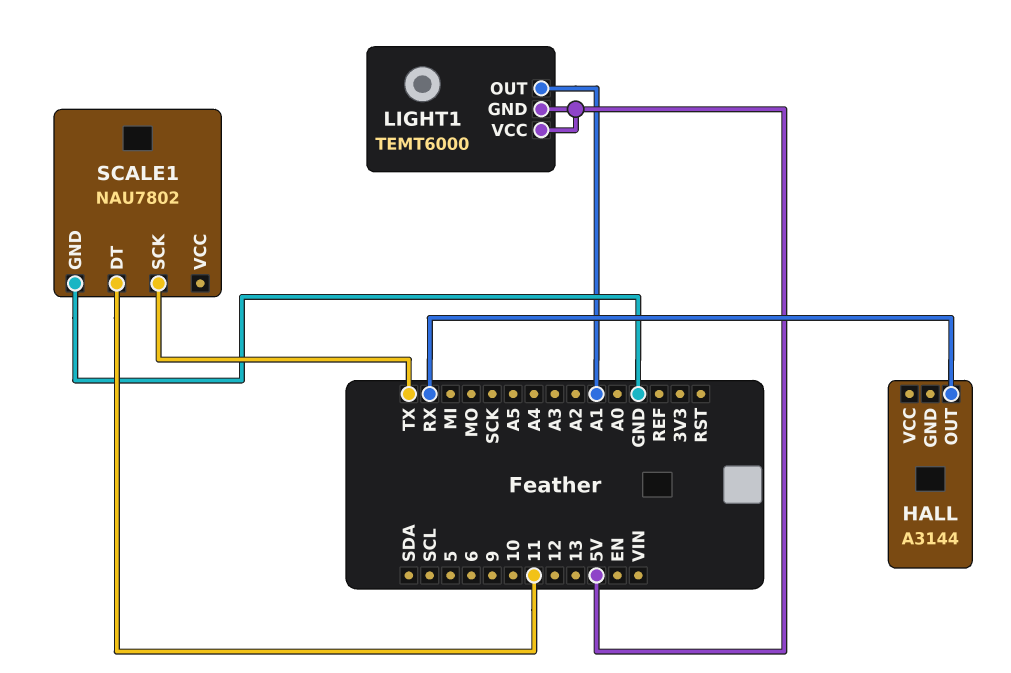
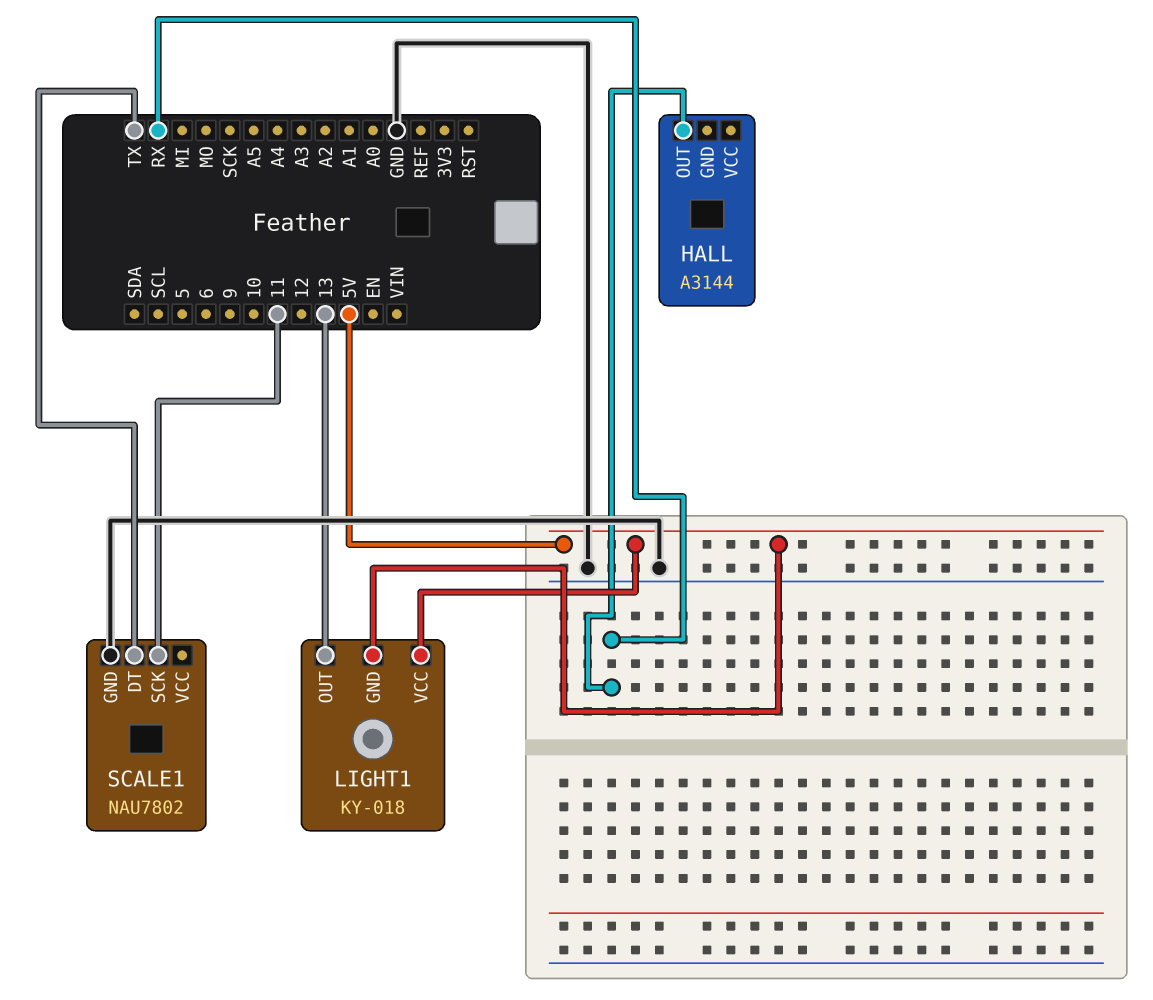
LIGHT1: TEMT6000 -> KY-018
LIGHT1 pin OUT: A1 -> 13
SCALE1 pin DT: 11 -> TX
SCALE1 pin SCK: TX -> 11

